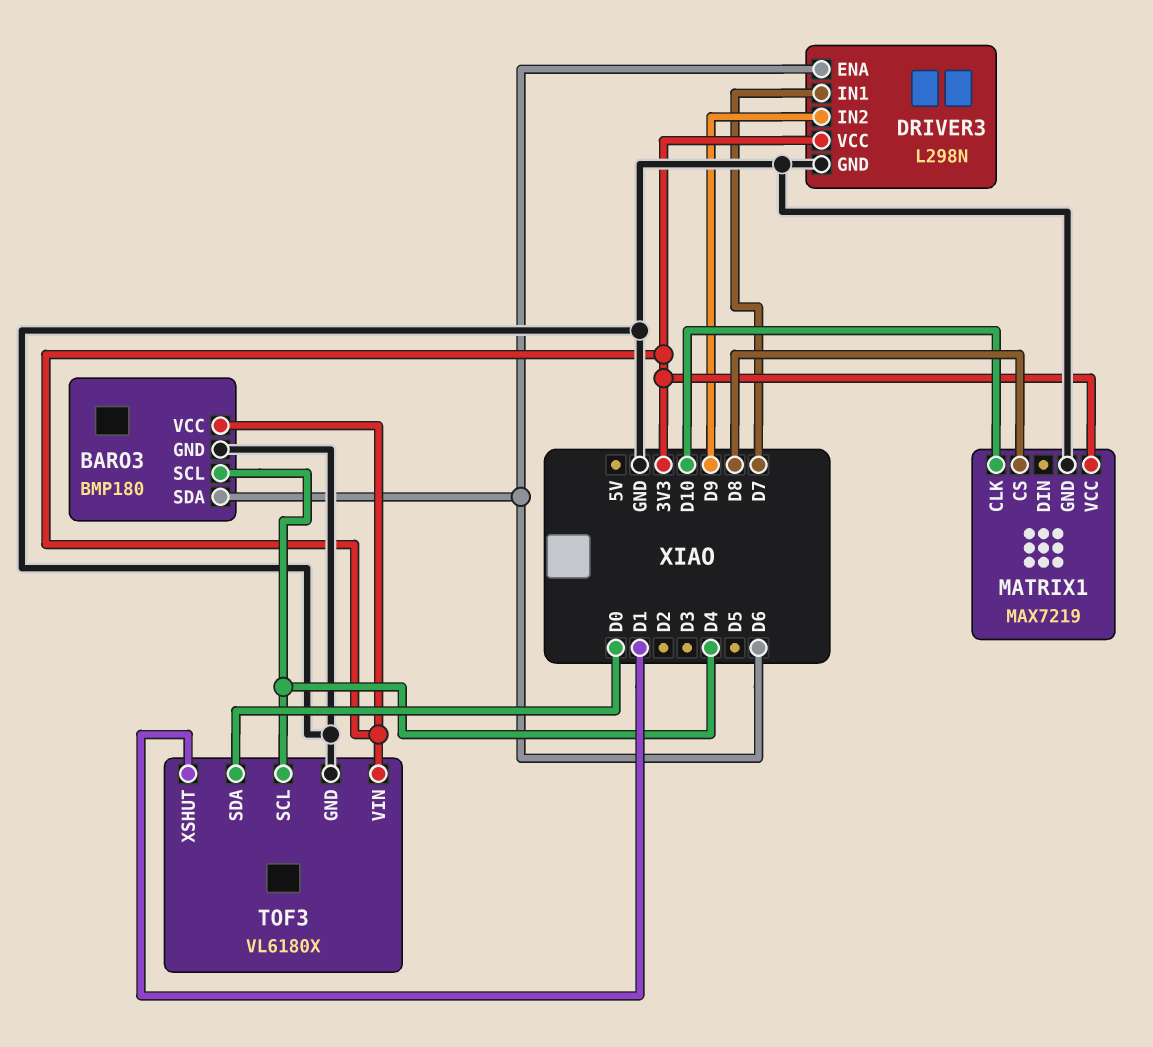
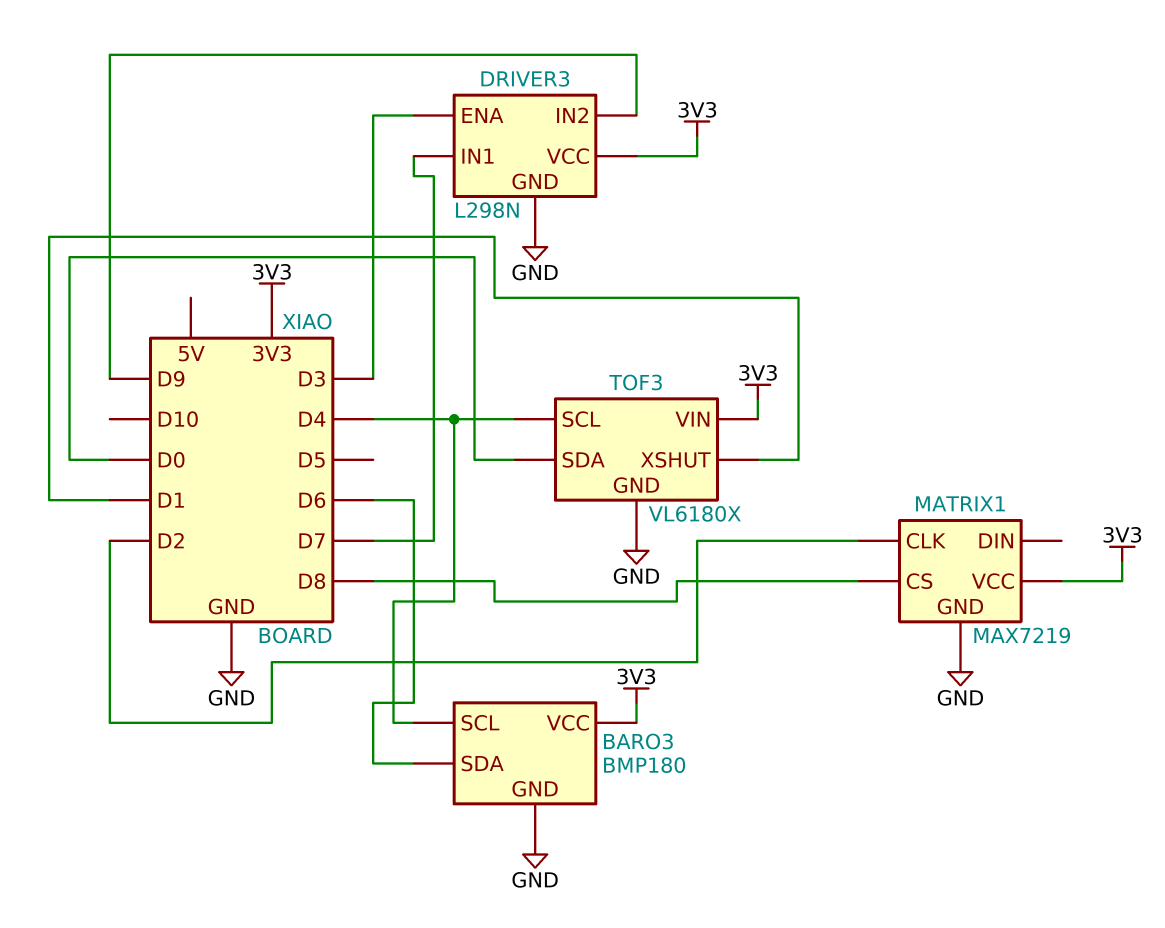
DRIVER3 pin ENA: D6 -> D3
MATRIX1 pin CLK: D10 -> D2

